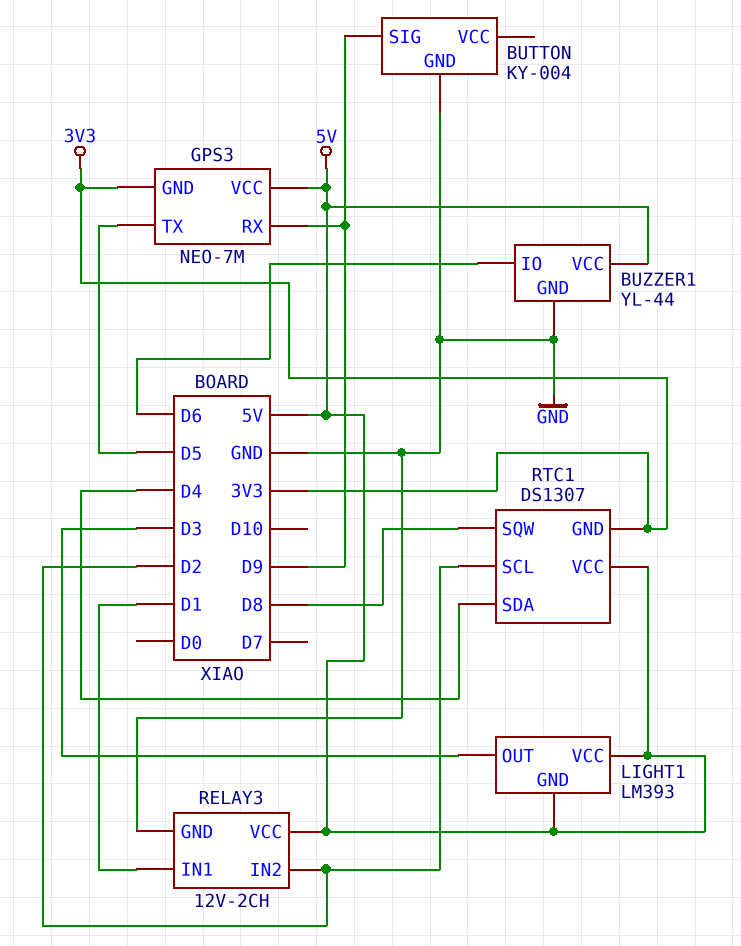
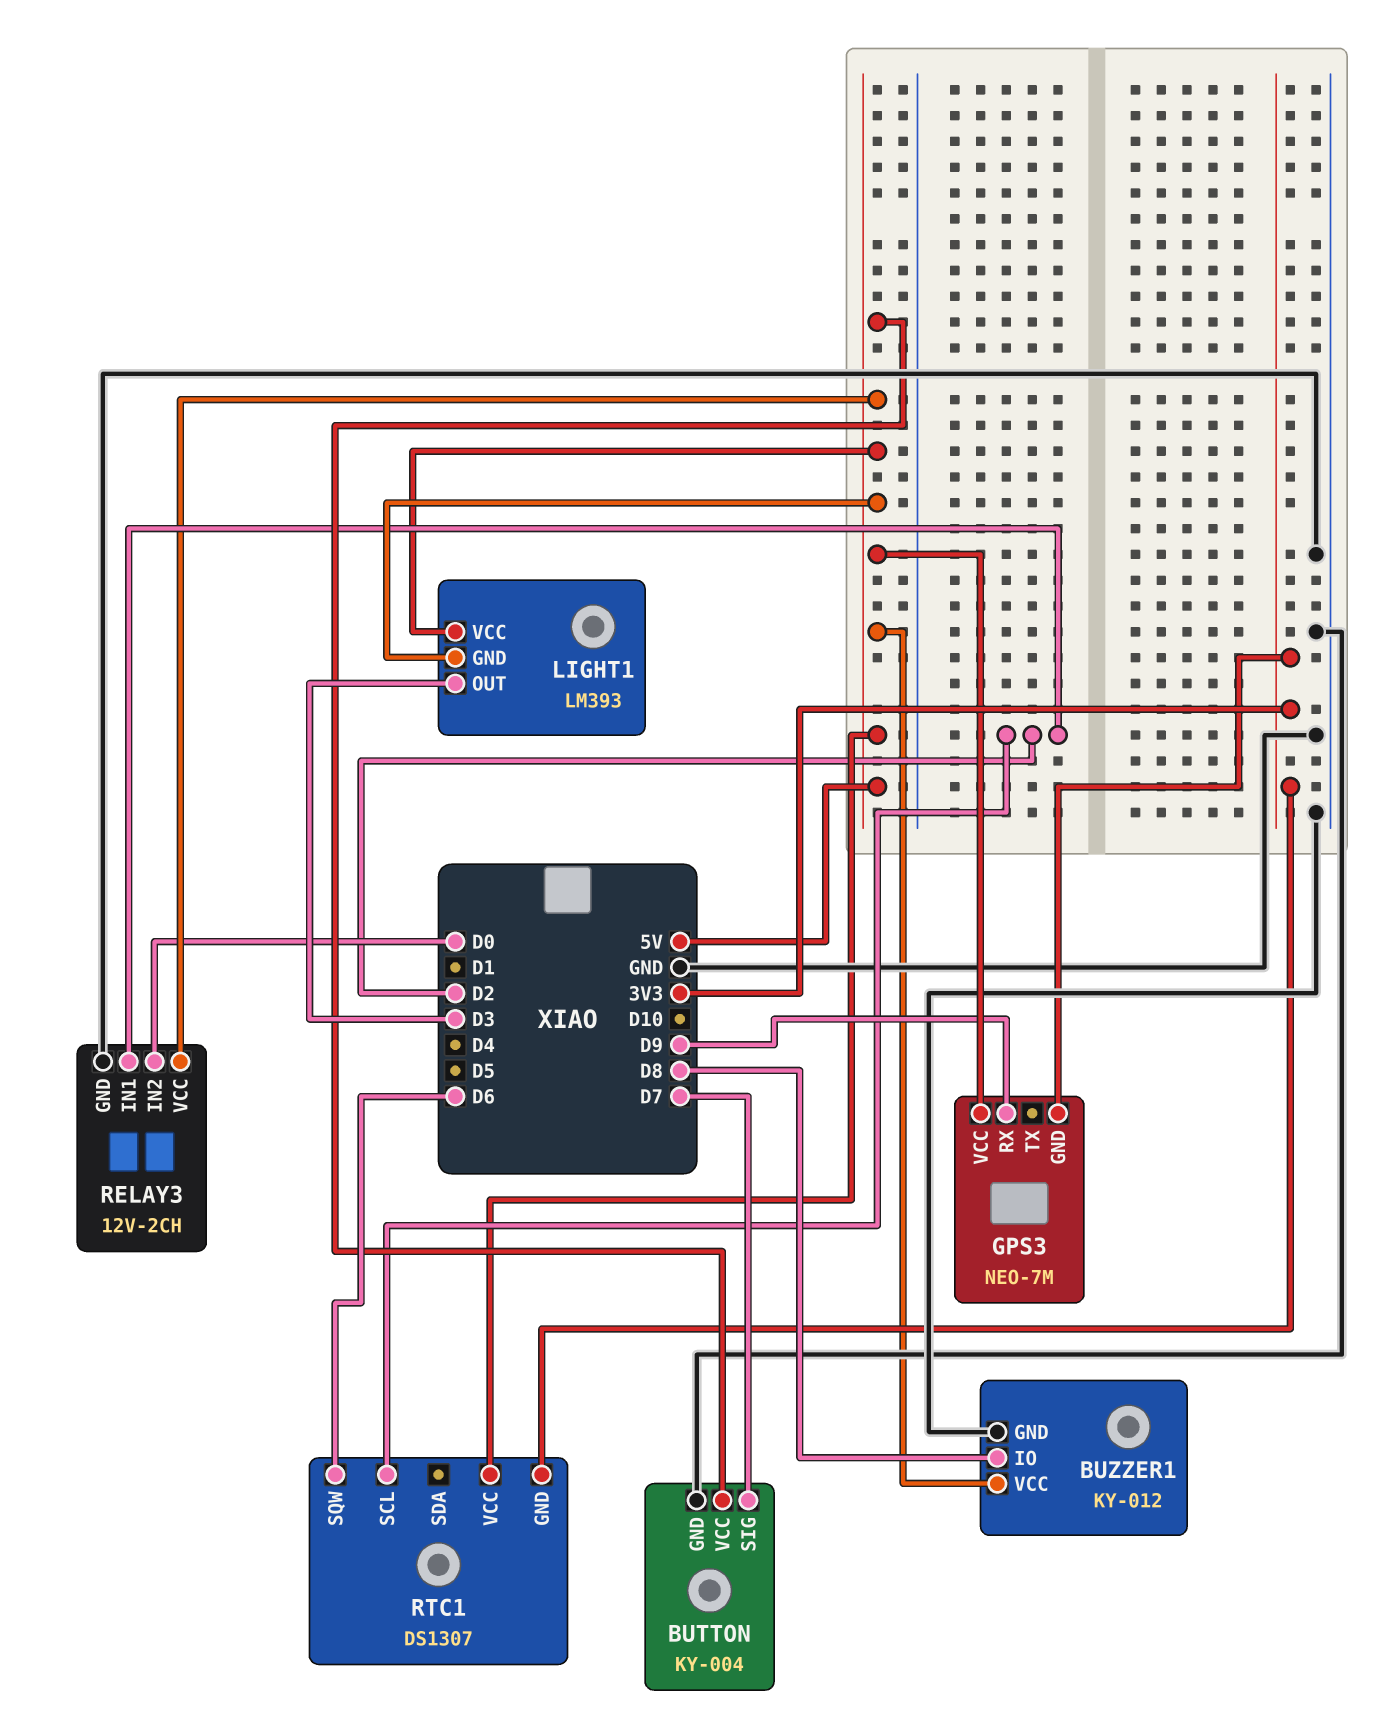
BUTTON pin SIG: D9 -> D7
BUTTON pin VCC: none -> 5V
BUZZER1: YL-44 -> KY-012
BUZZER1 pin IO: D6 -> D8
GPS3 pin TX: D5 -> none
RELAY3 pin IN1: D1 -> D2
RELAY3 pin IN2: D2 -> D0
RTC1 pin SDA: D4 -> none
RTC1 pin SQW: D8 -> D6

